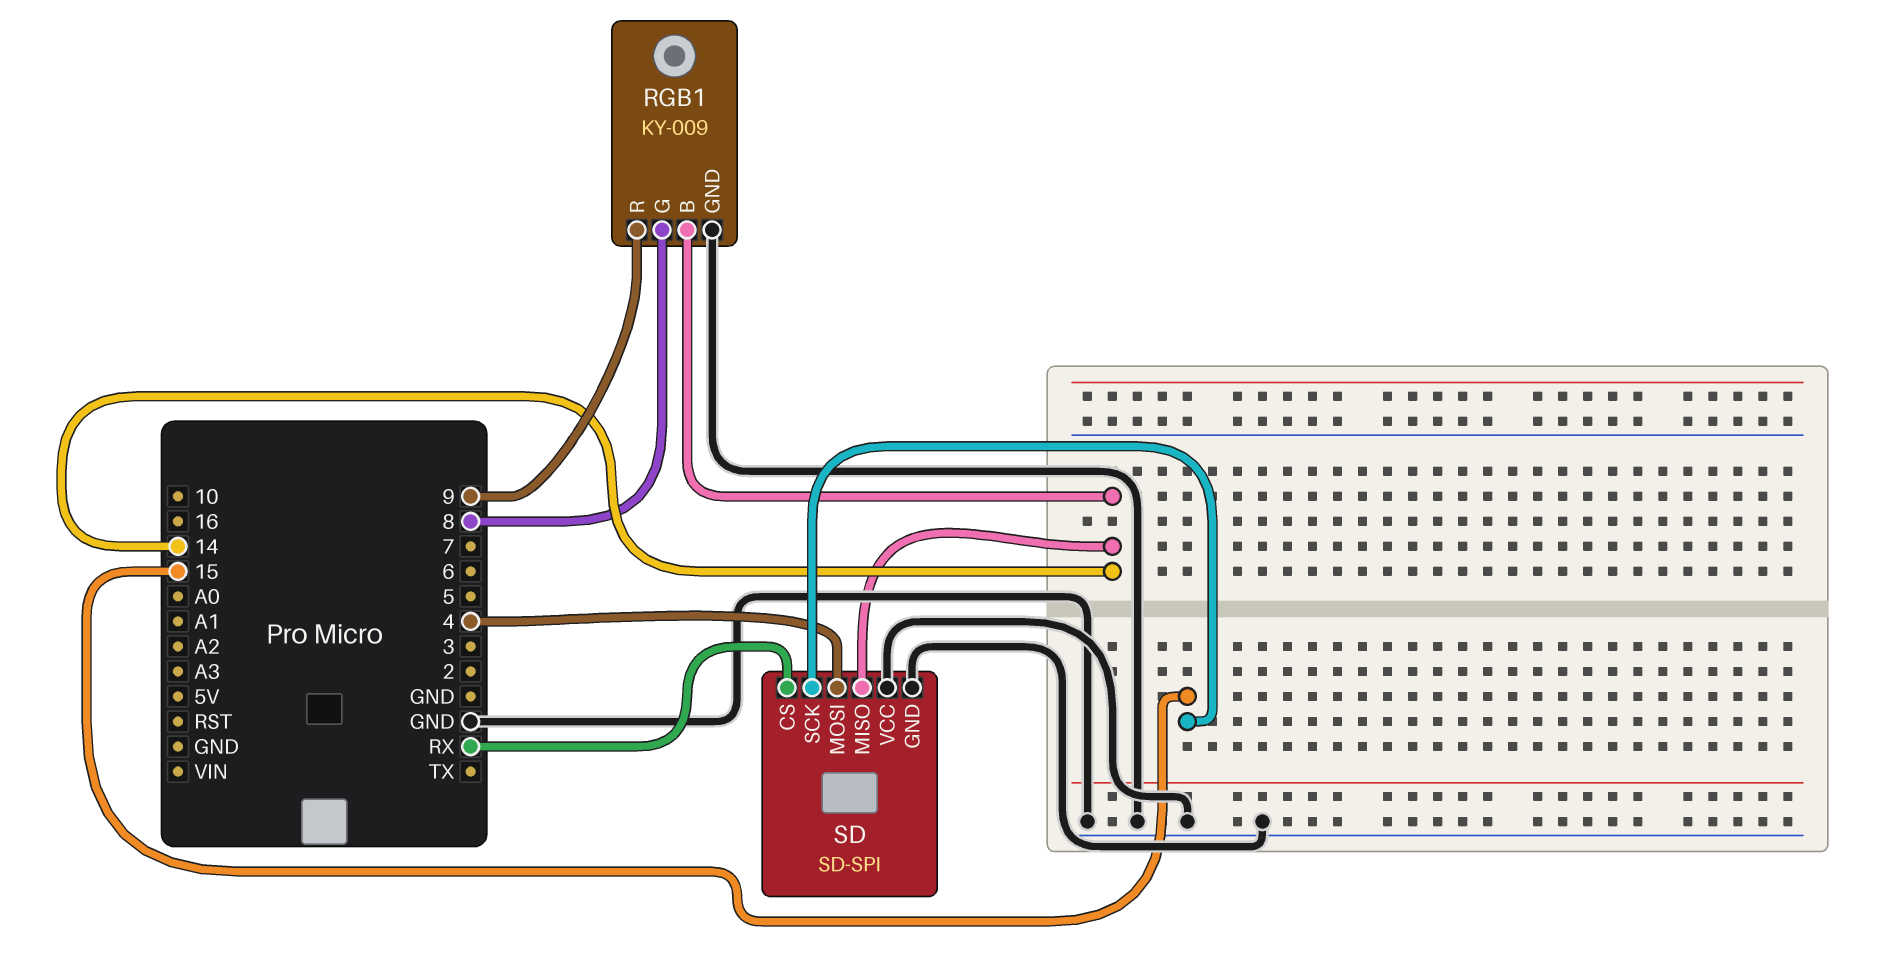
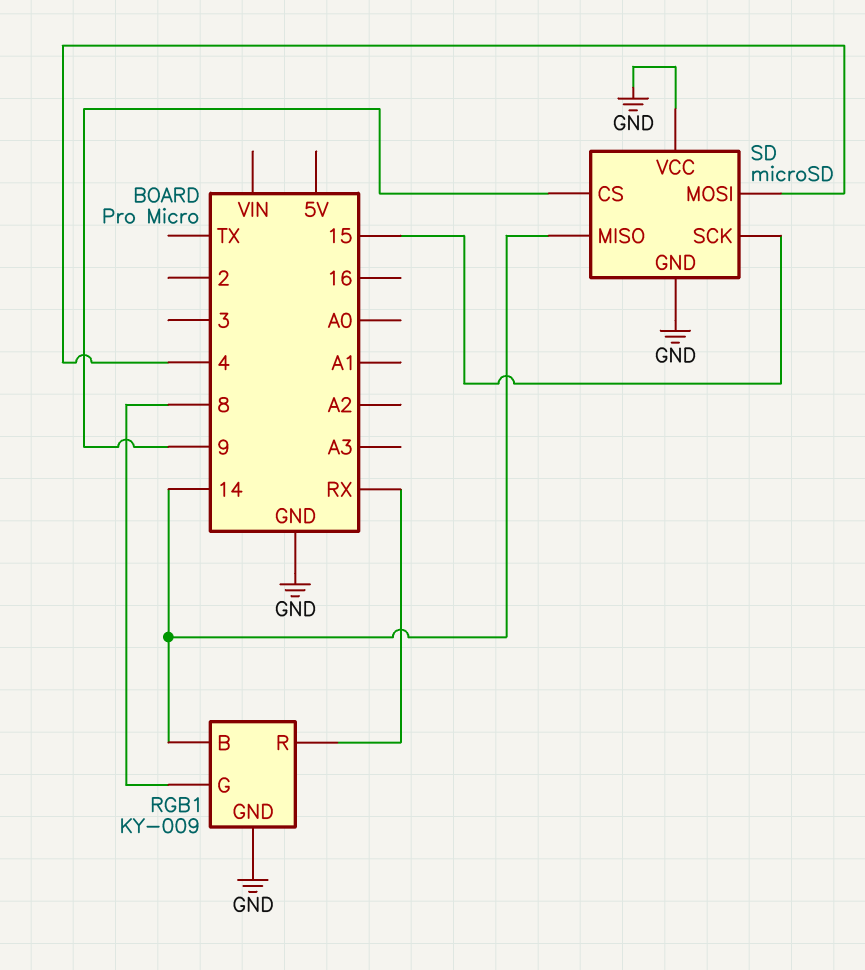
RGB1 pin R: 9 -> RX
SD: SD-SPI -> microSD
SD pin CS: RX -> 9

